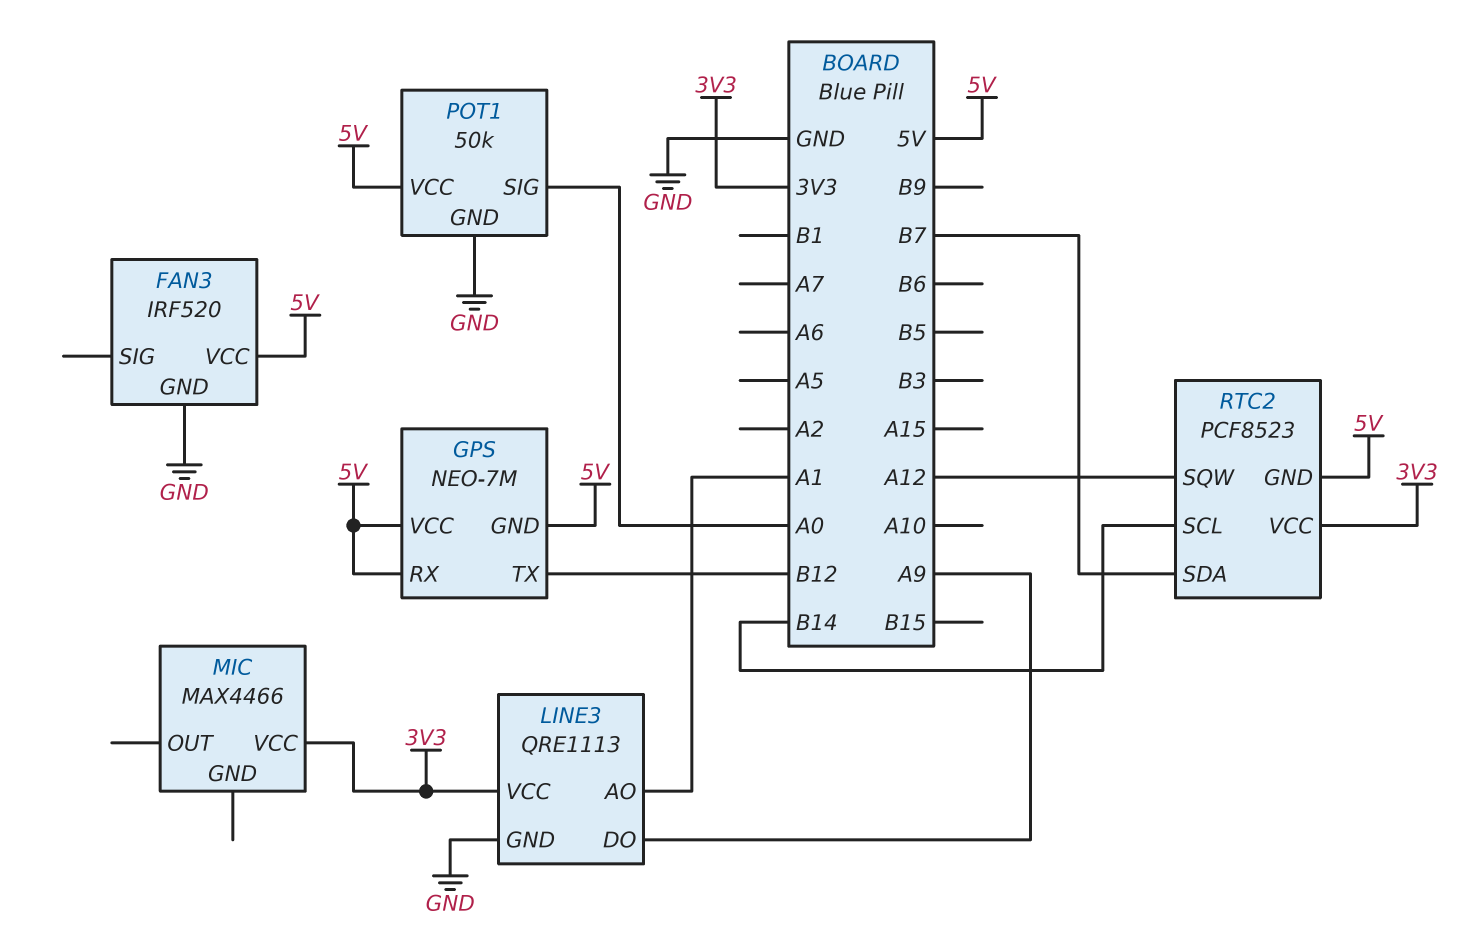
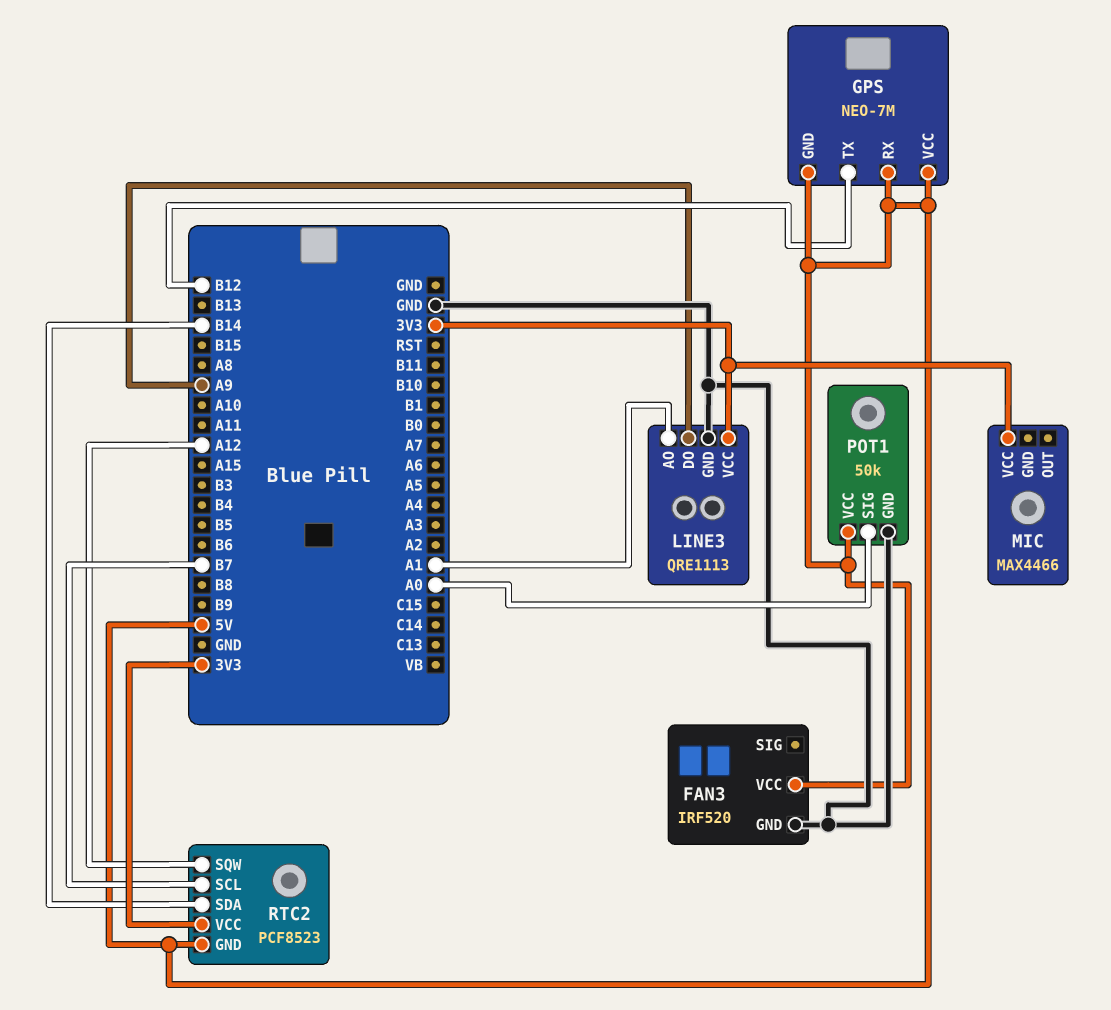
RTC2 pin SCL: B14 -> B7
RTC2 pin SDA: B7 -> B14

